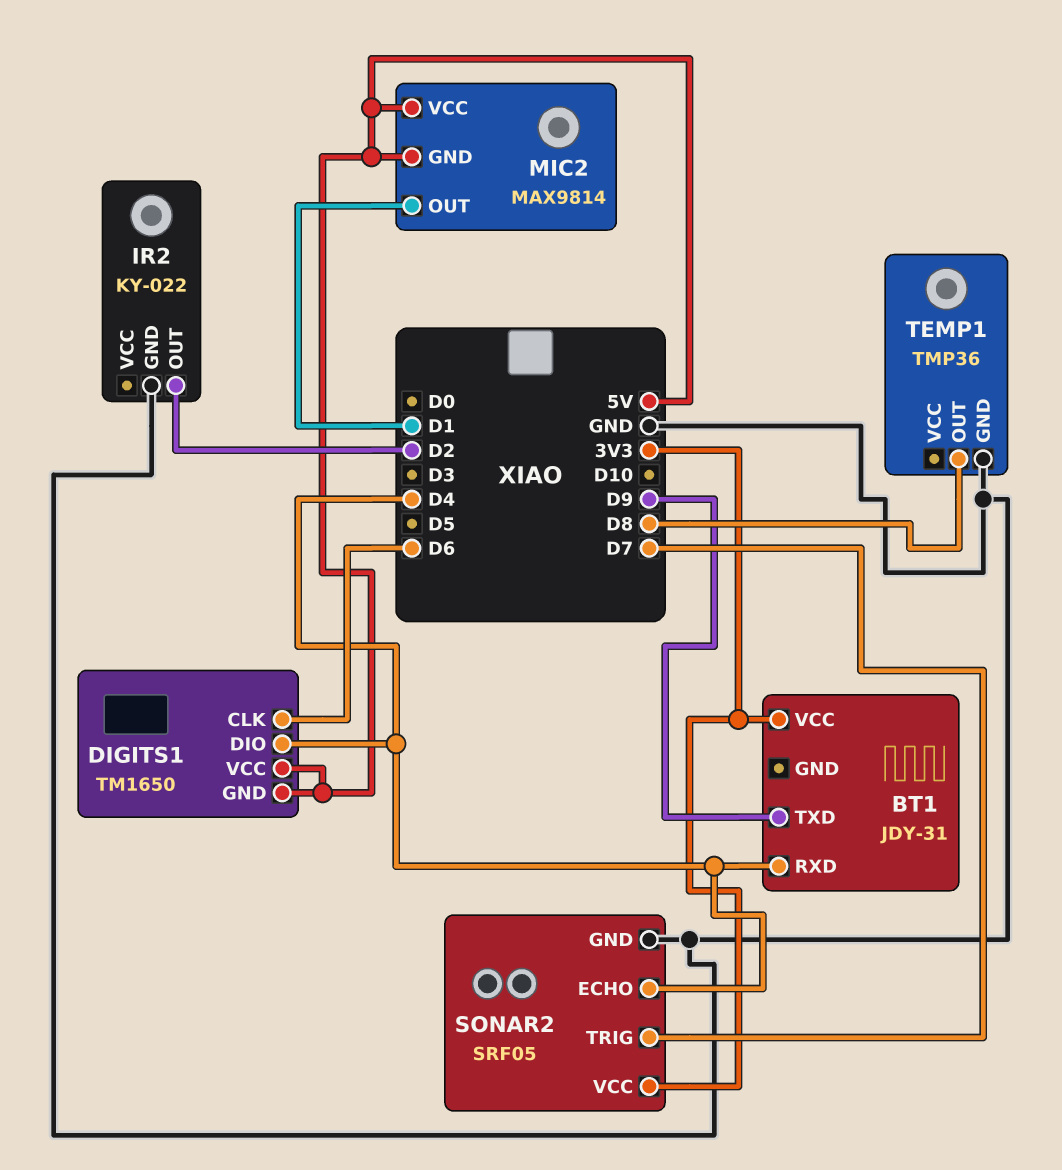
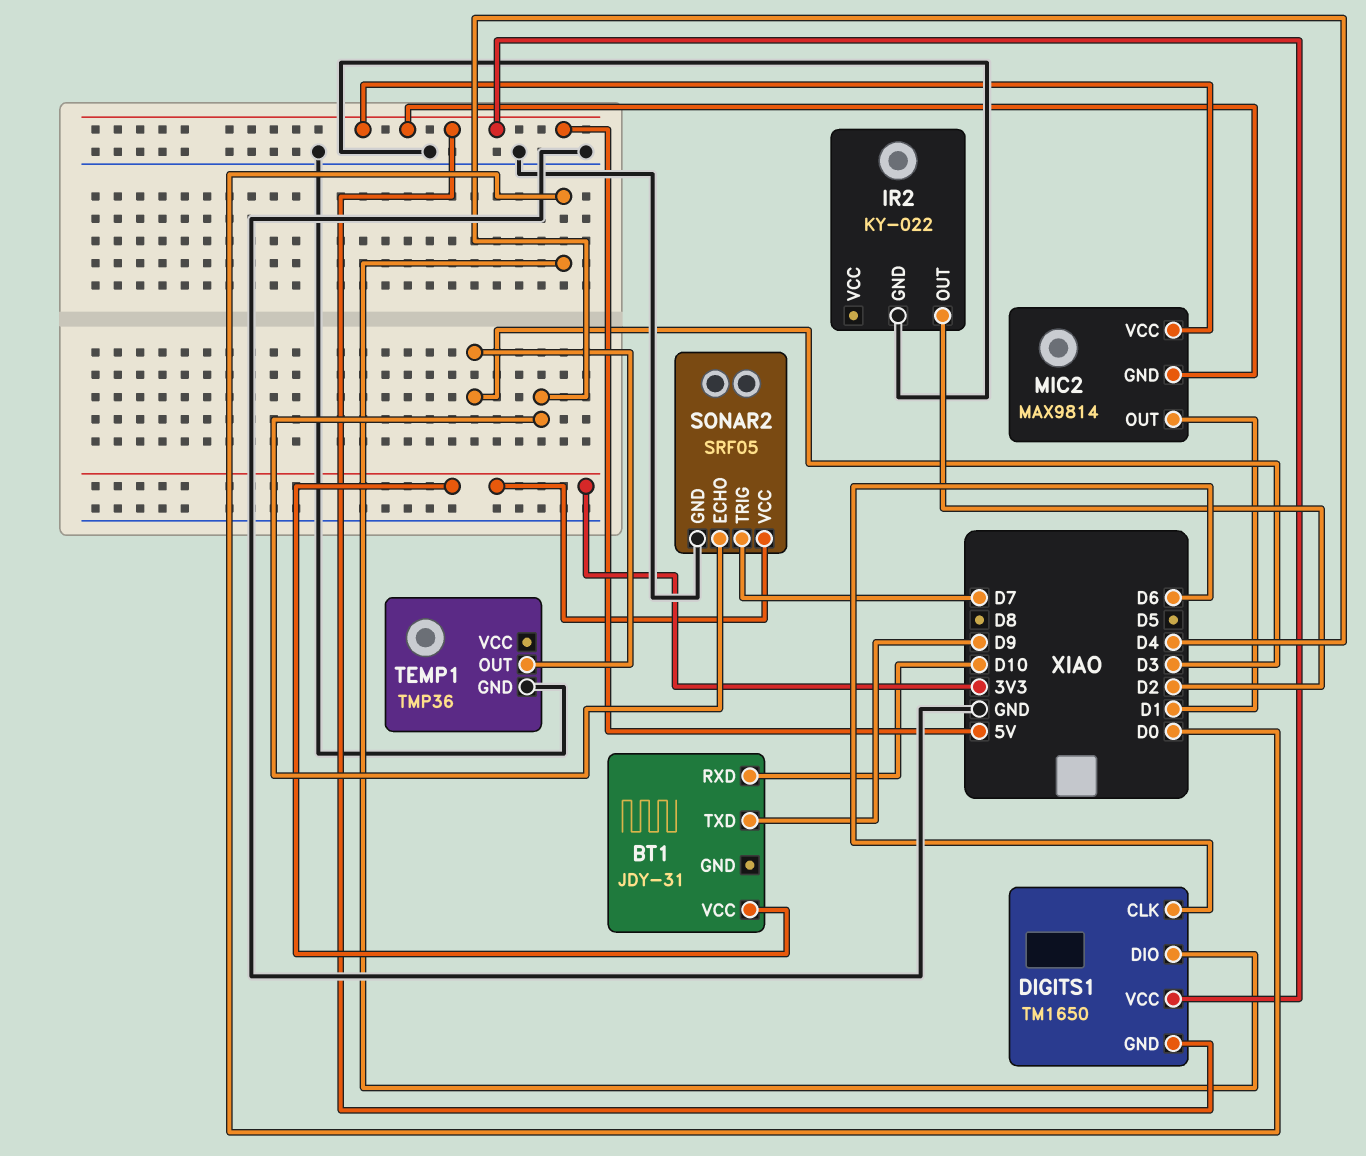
BT1 pin RXD: D4 -> D10
DIGITS1 pin DIO: D4 -> D0
TEMP1 pin OUT: D8 -> D3

